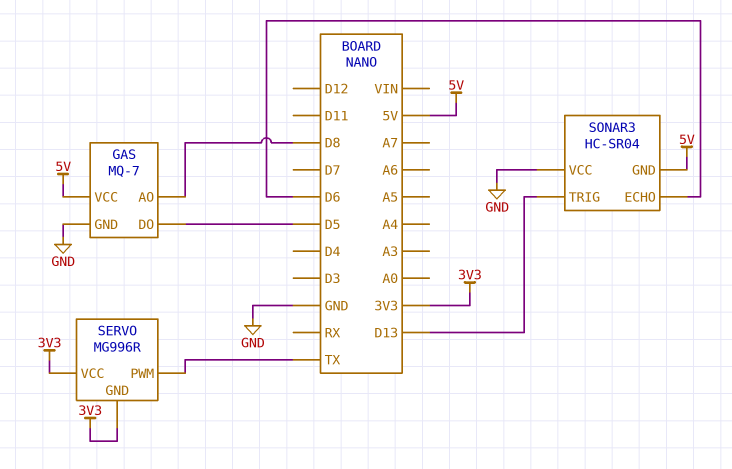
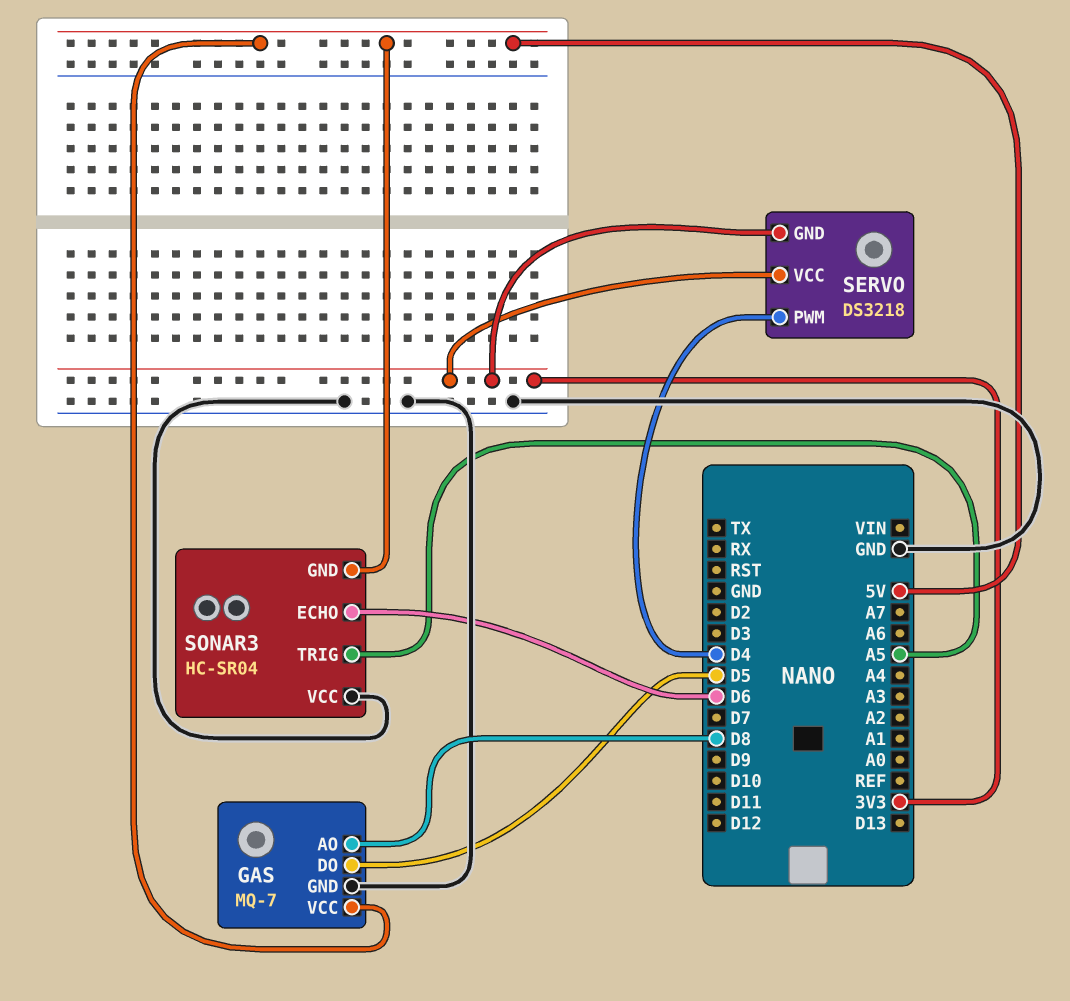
SERVO: MG996R -> DS3218
SERVO pin PWM: TX -> D4
SONAR3 pin TRIG: D13 -> A5

